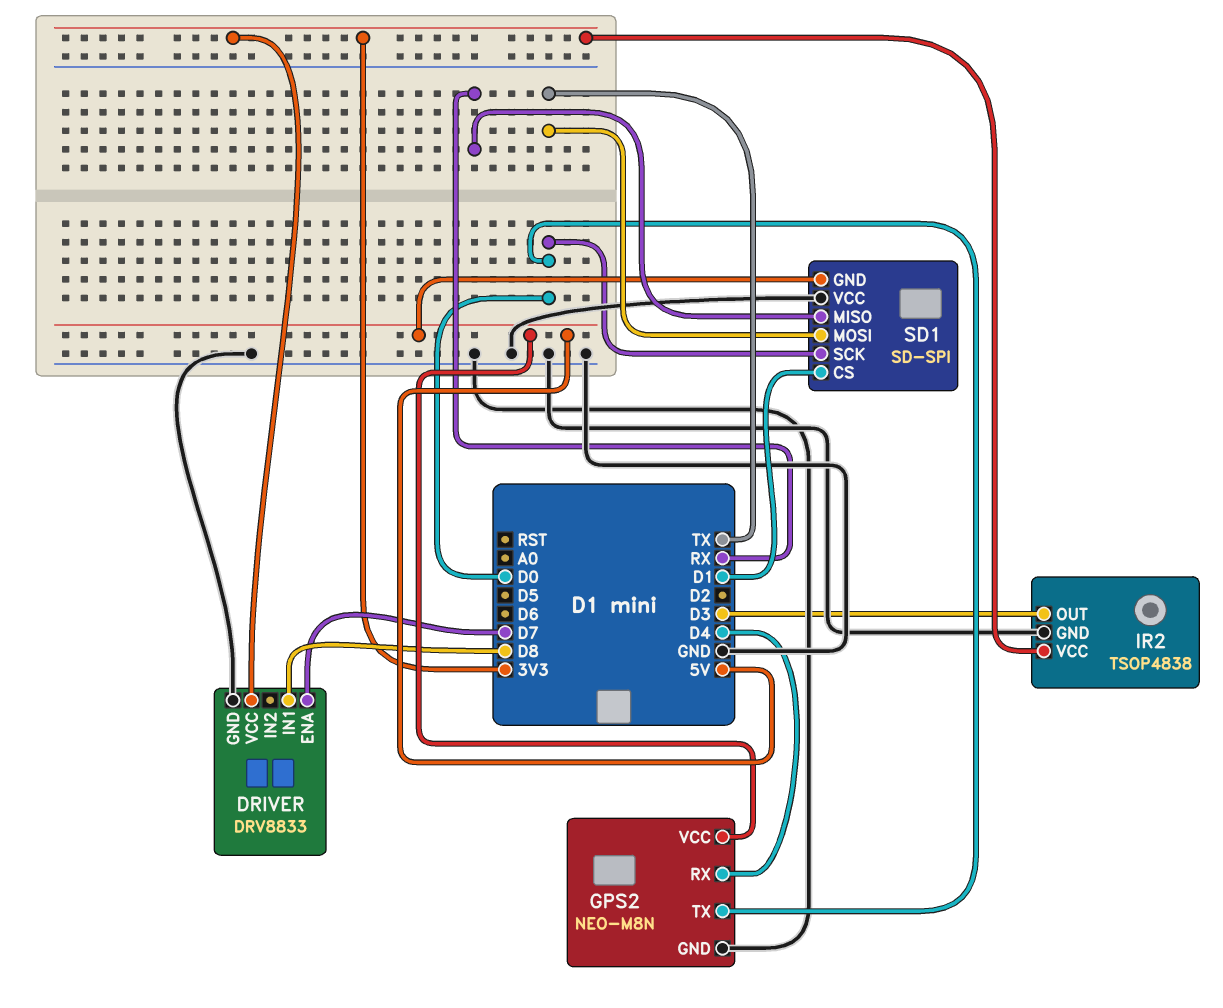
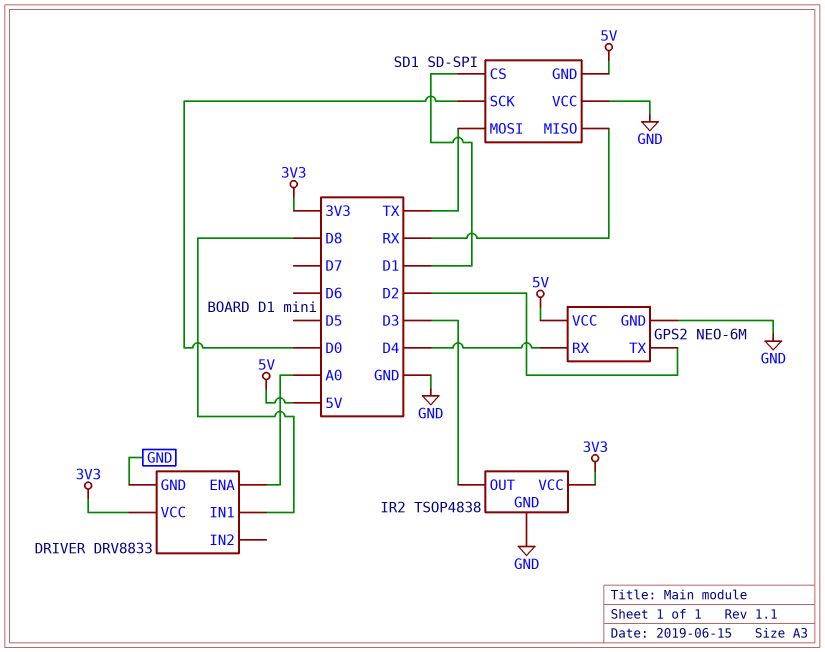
DRIVER pin ENA: D7 -> A0
GPS2: NEO-M8N -> NEO-6M
GPS2 pin TX: D0 -> D2

